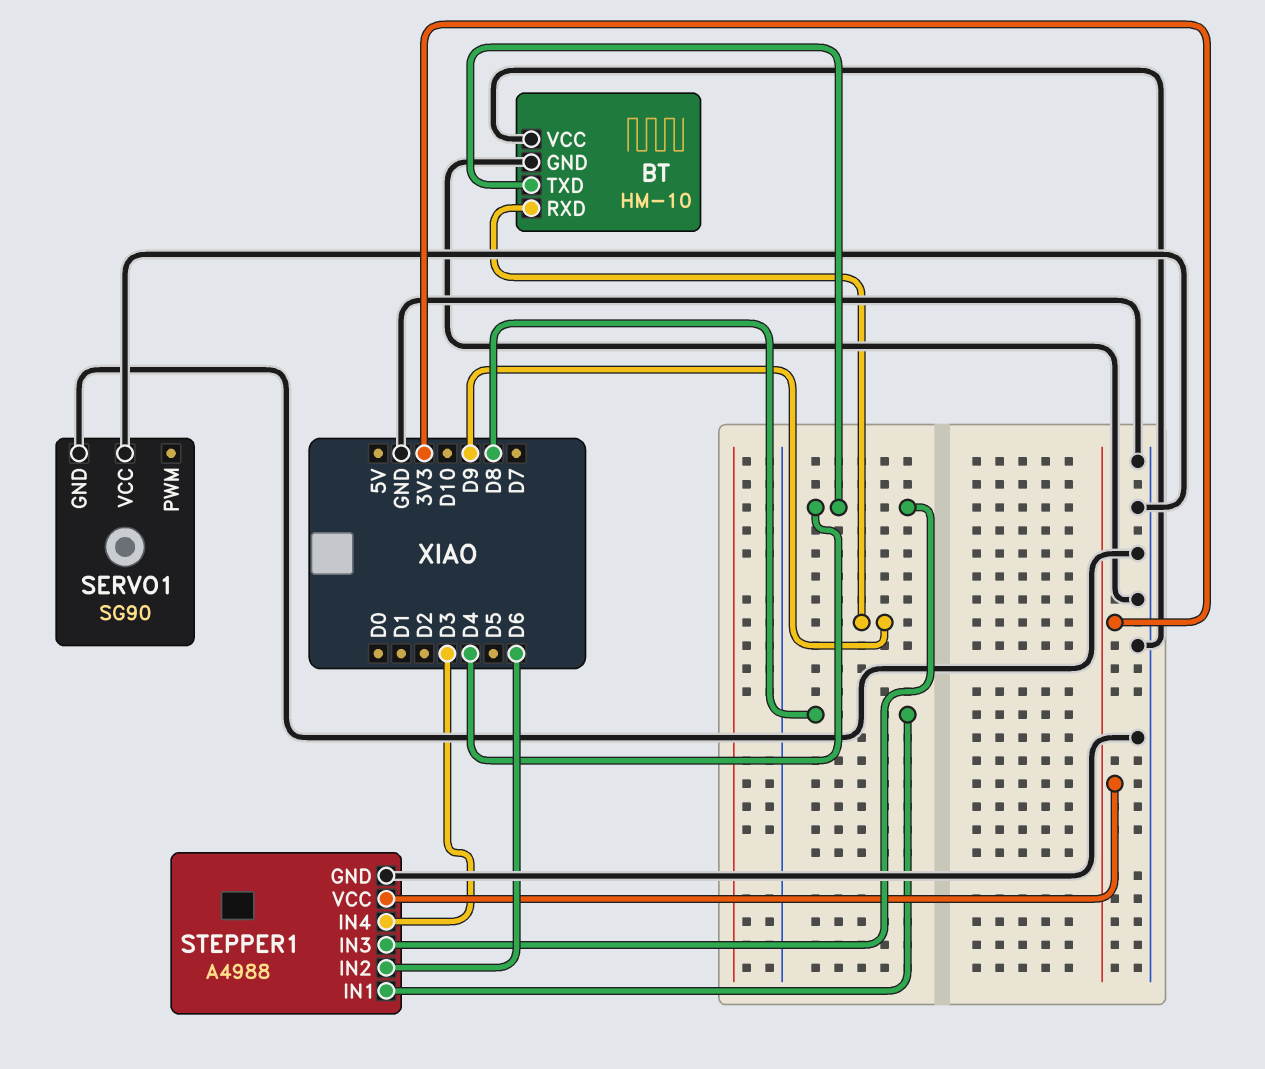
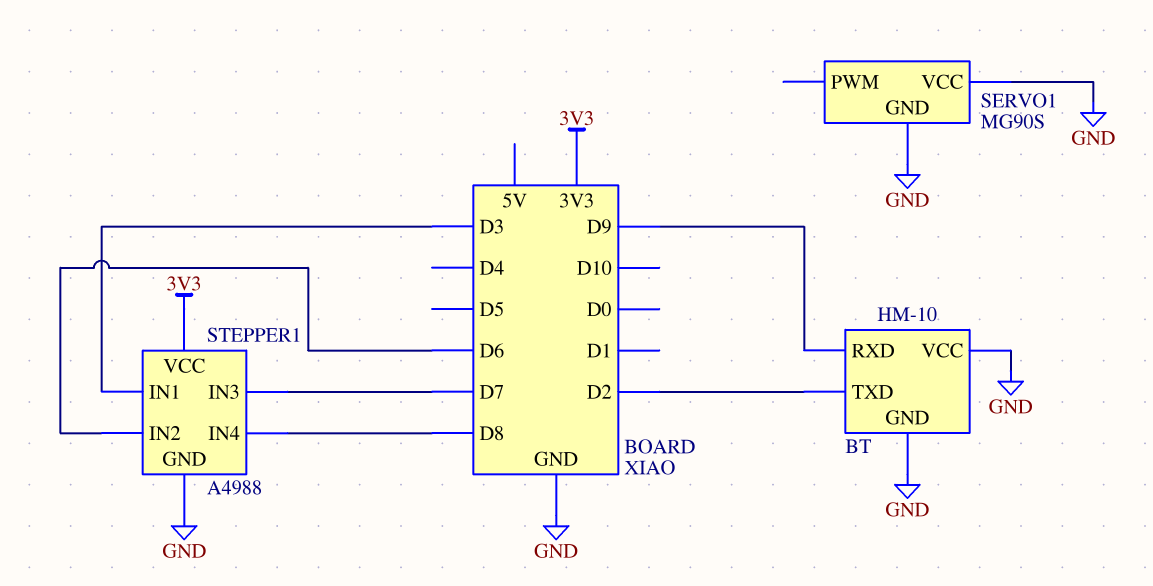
BT pin TXD: D4 -> D2
SERVO1: SG90 -> MG90S
STEPPER1 pin IN1: D8 -> D3
STEPPER1 pin IN3: D4 -> D7
STEPPER1 pin IN4: D3 -> D8

